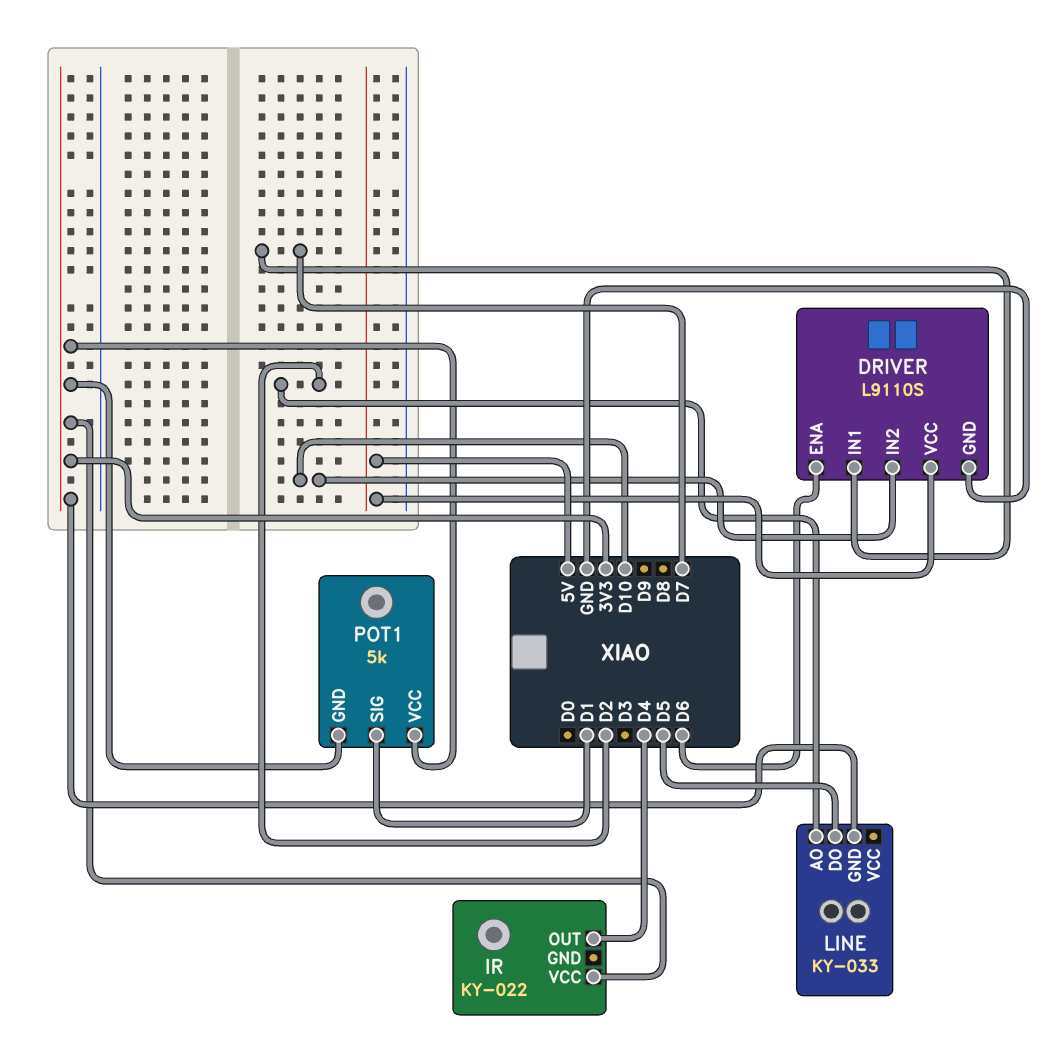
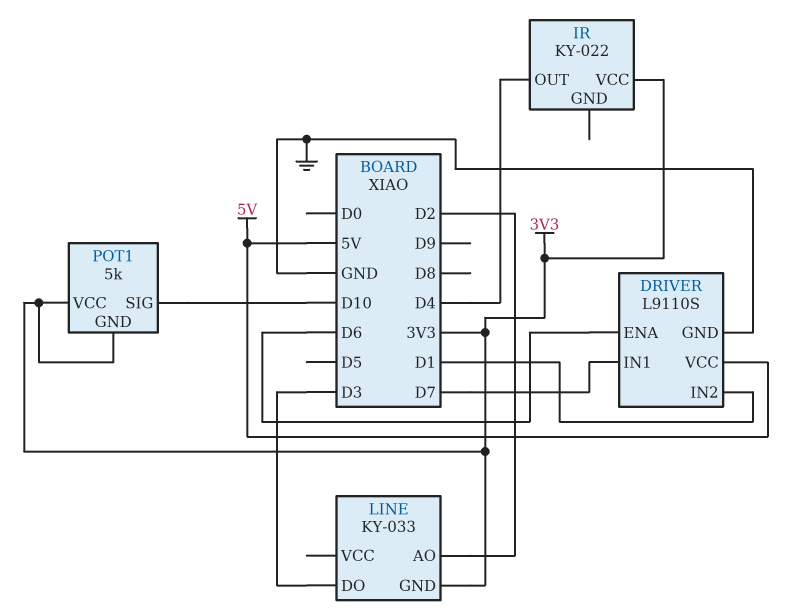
DRIVER pin IN2: D10 -> D1
LINE pin DO: D5 -> D3
POT1 pin SIG: D1 -> D10

